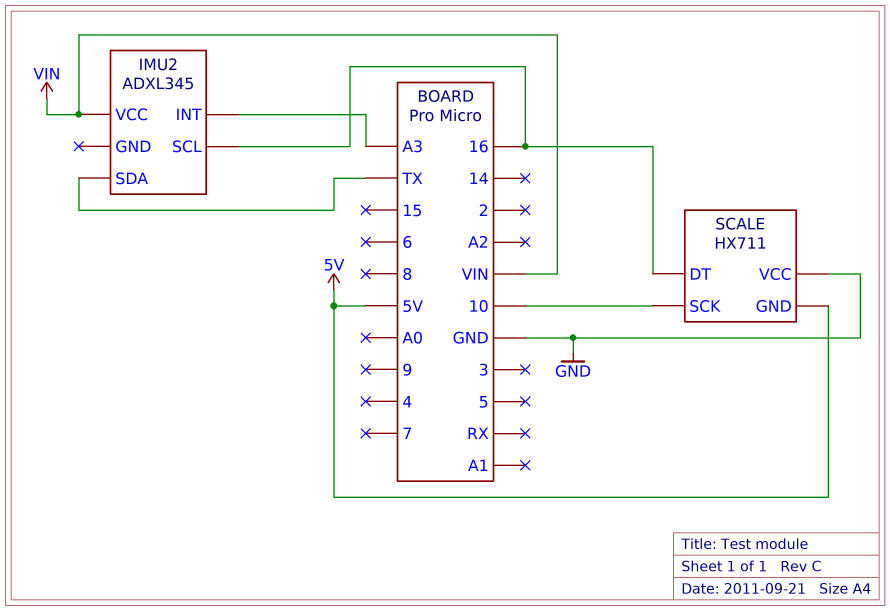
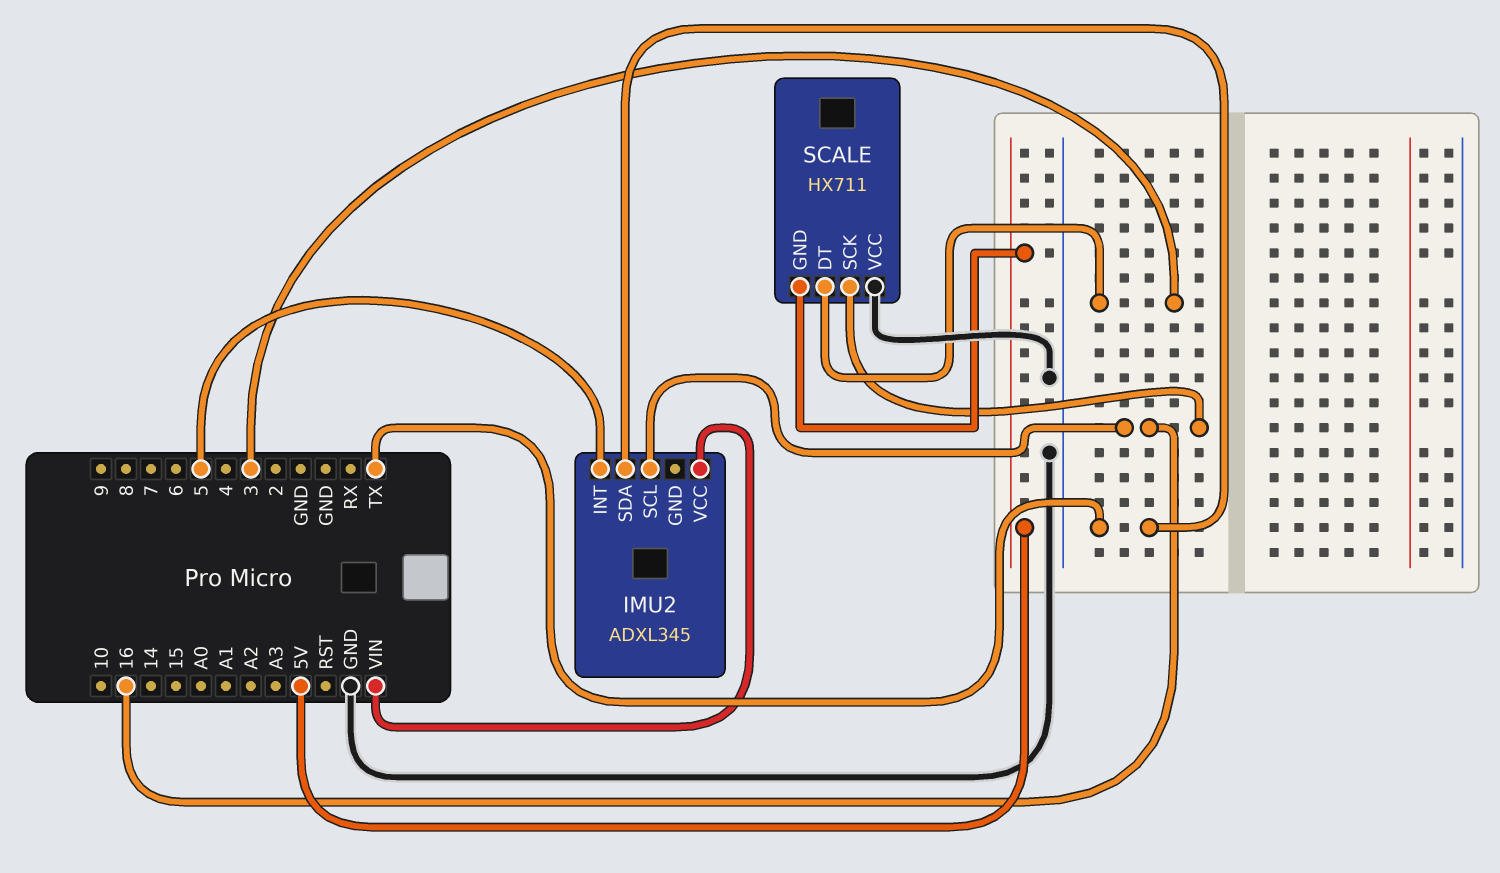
IMU2 pin INT: A3 -> 5
SCALE pin DT: 16 -> 3
SCALE pin SCK: 10 -> 16

